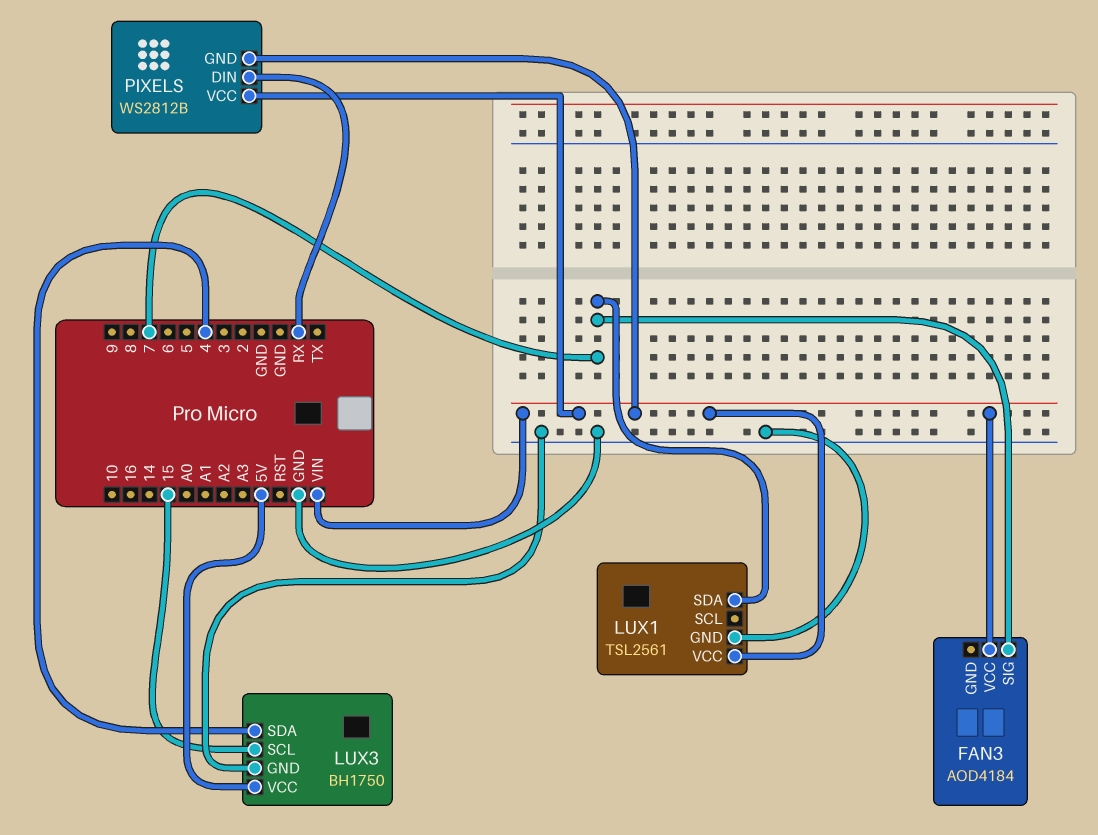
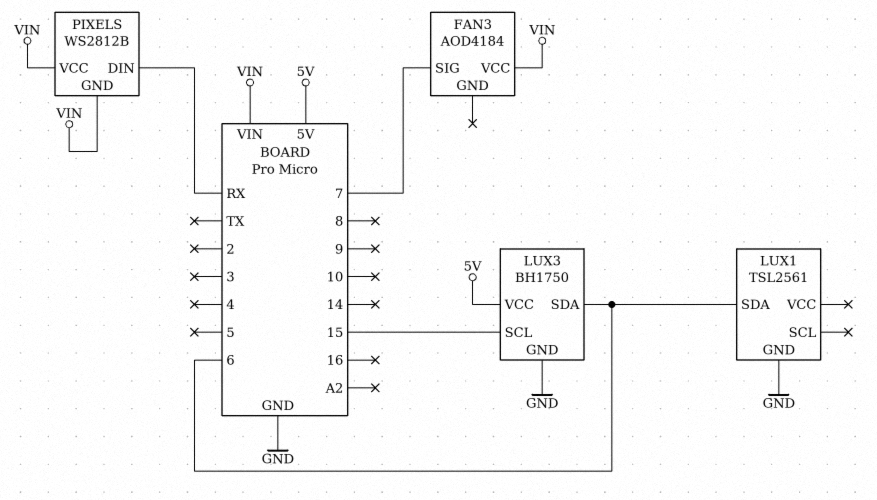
LUX1 pin SDA: 7 -> 6
LUX1 pin VCC: VIN -> none
LUX3 pin SDA: 4 -> 6

